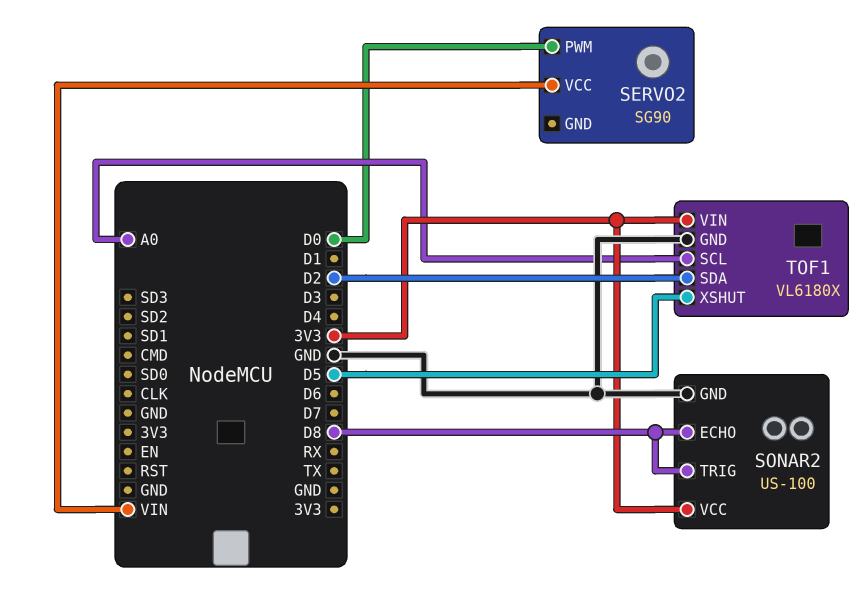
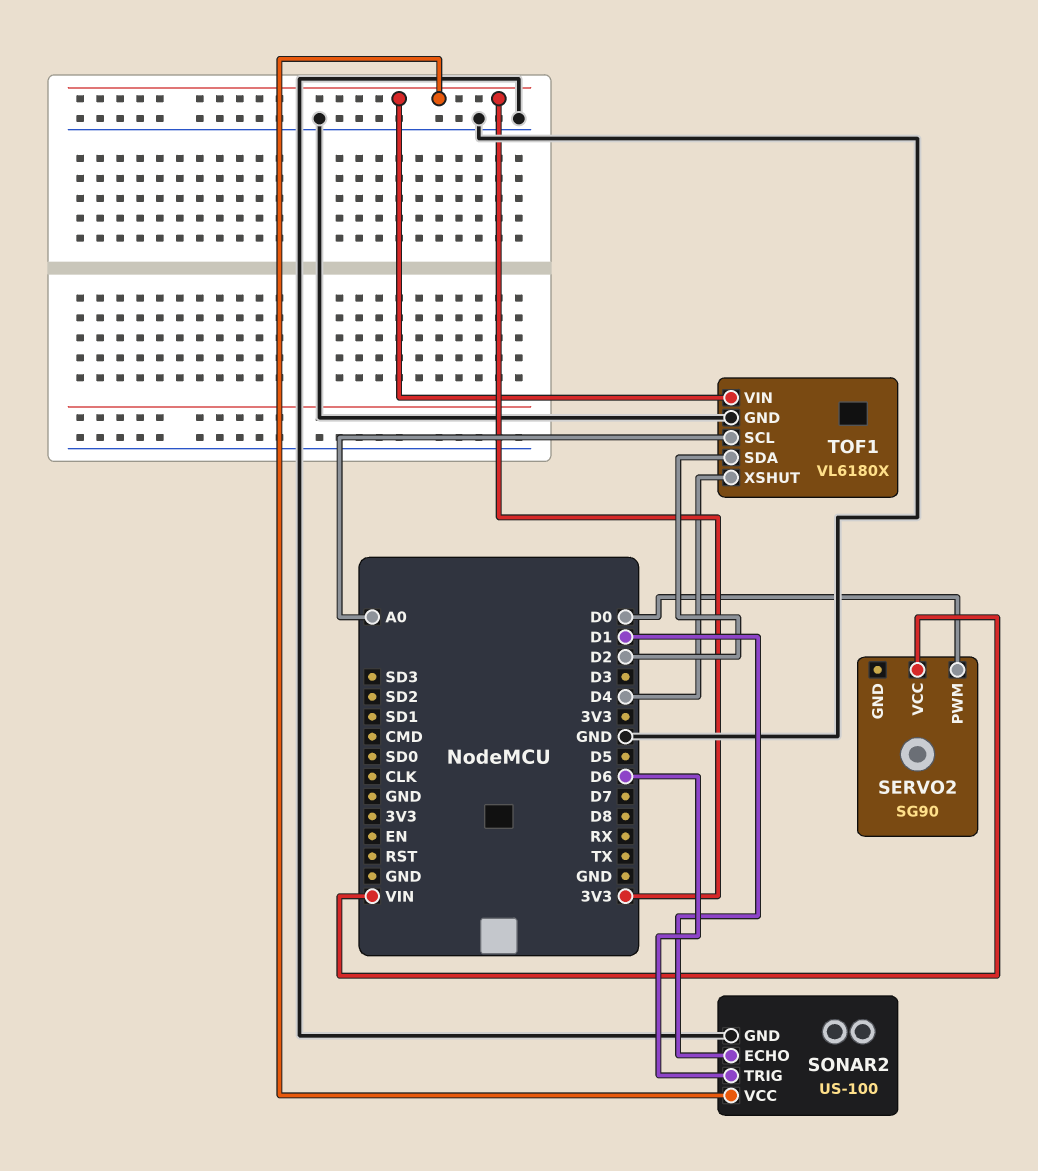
SONAR2 pin ECHO: D8 -> D1
SONAR2 pin TRIG: D8 -> D6
TOF1 pin XSHUT: D5 -> D4

